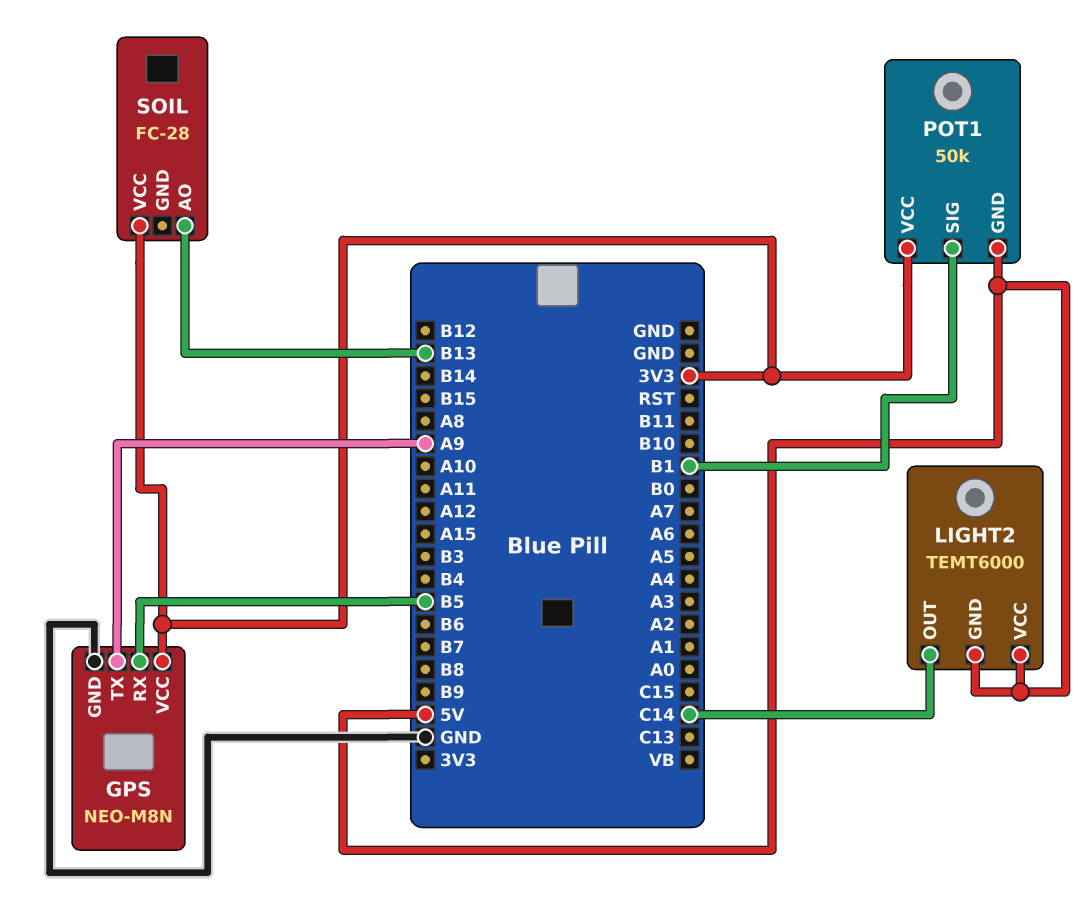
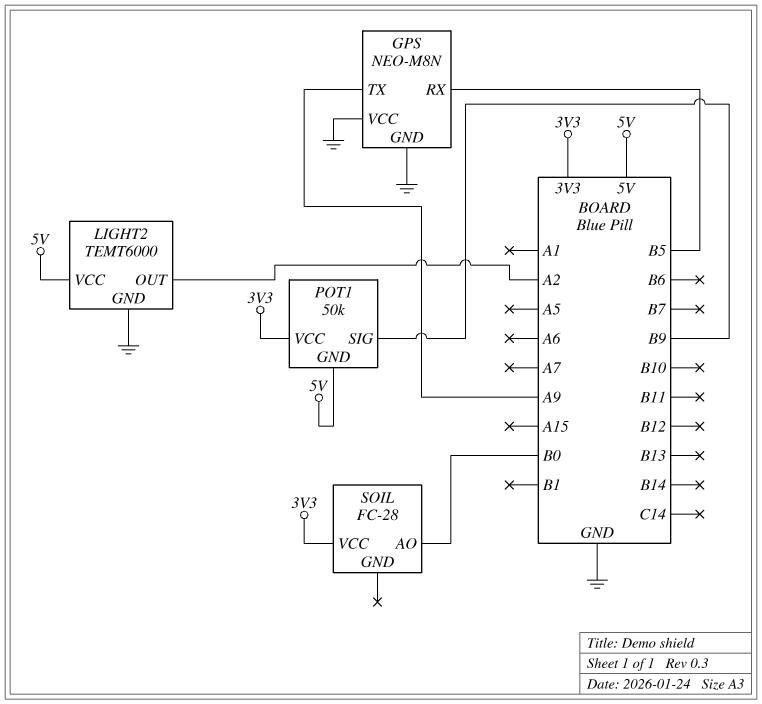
GPS pin VCC: 3V3 -> GND
LIGHT2 pin GND: 5V -> GND
LIGHT2 pin OUT: C14 -> A2
POT1 pin SIG: B1 -> B9
SOIL pin AO: B13 -> B0

